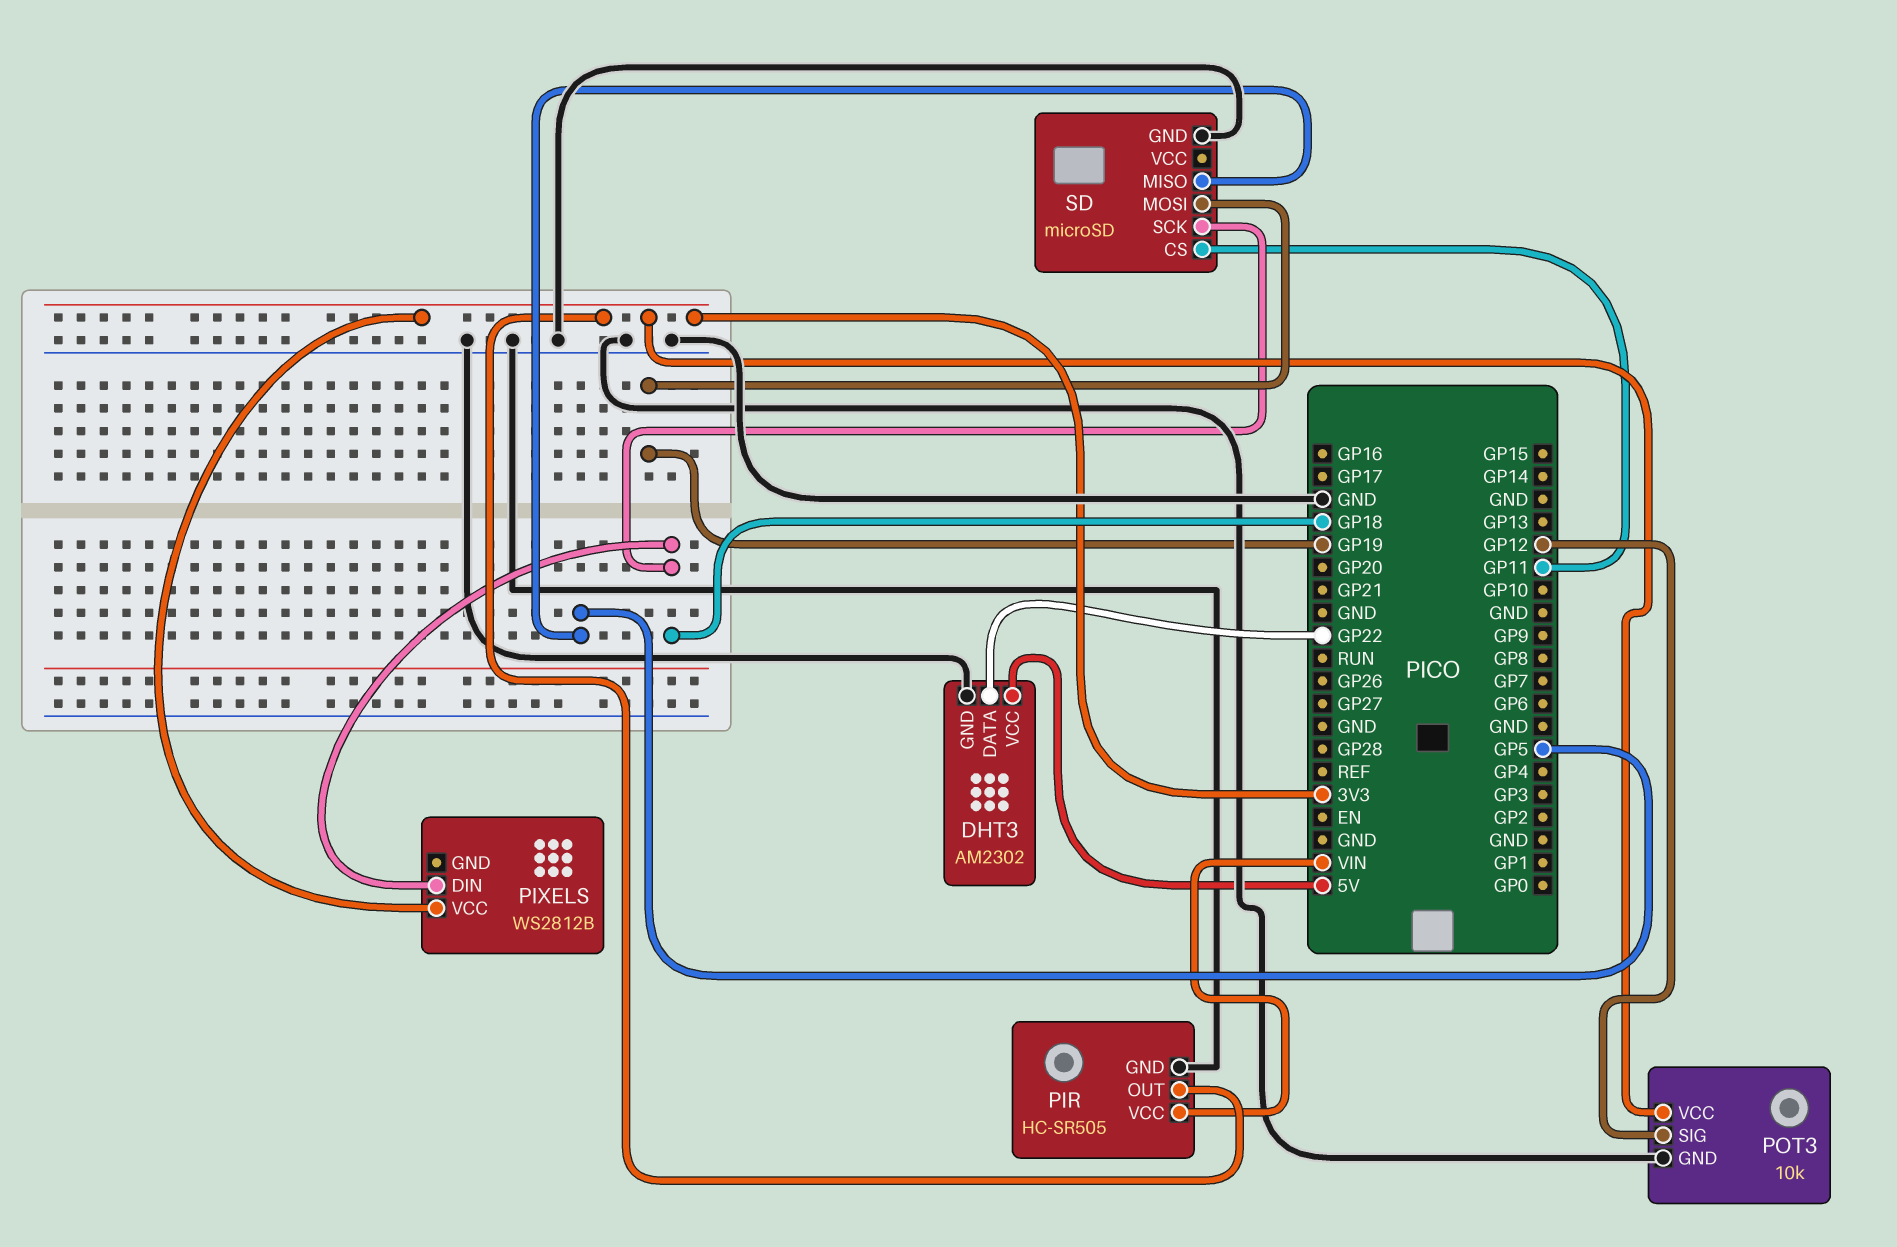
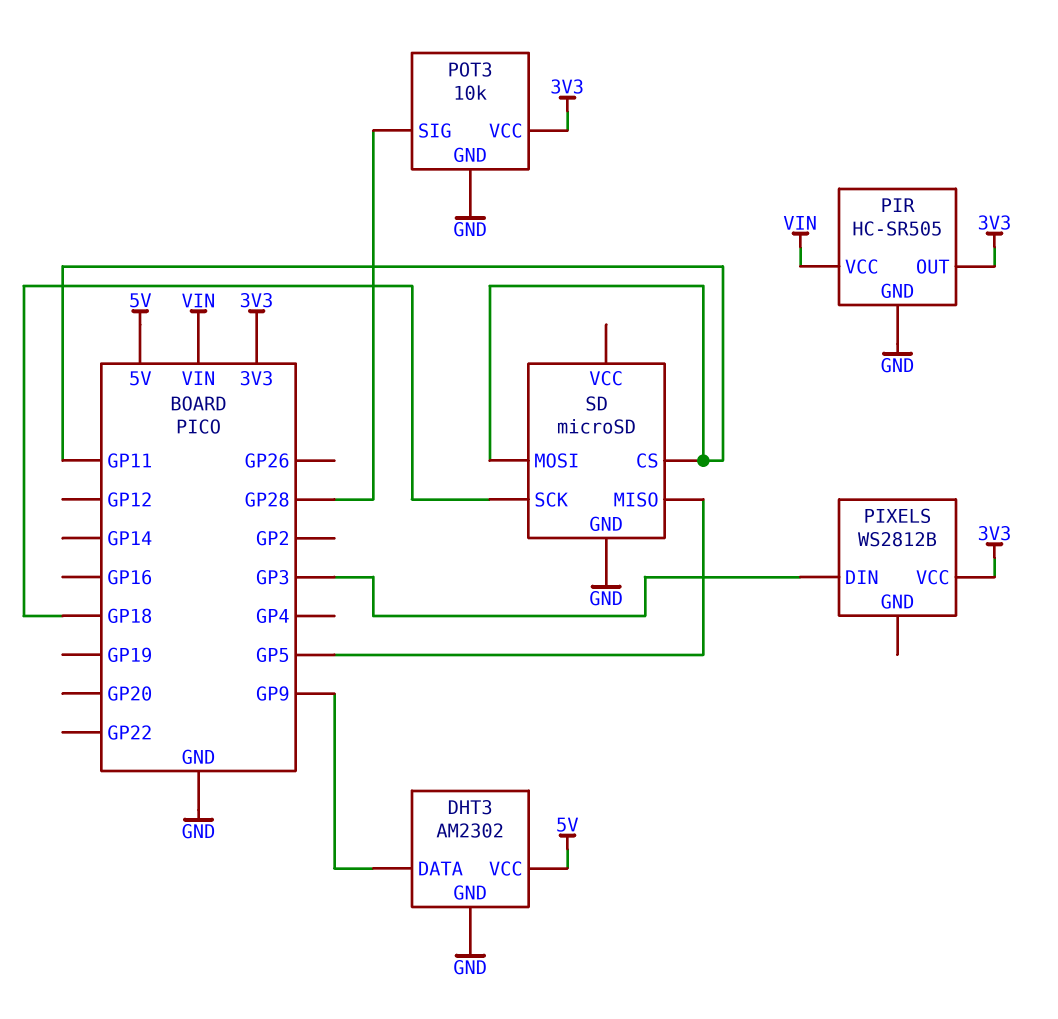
DHT3 pin DATA: GP22 -> GP9
PIXELS pin DIN: GP18 -> GP3
POT3 pin SIG: GP12 -> GP28
SD pin MOSI: GP19 -> GP11

